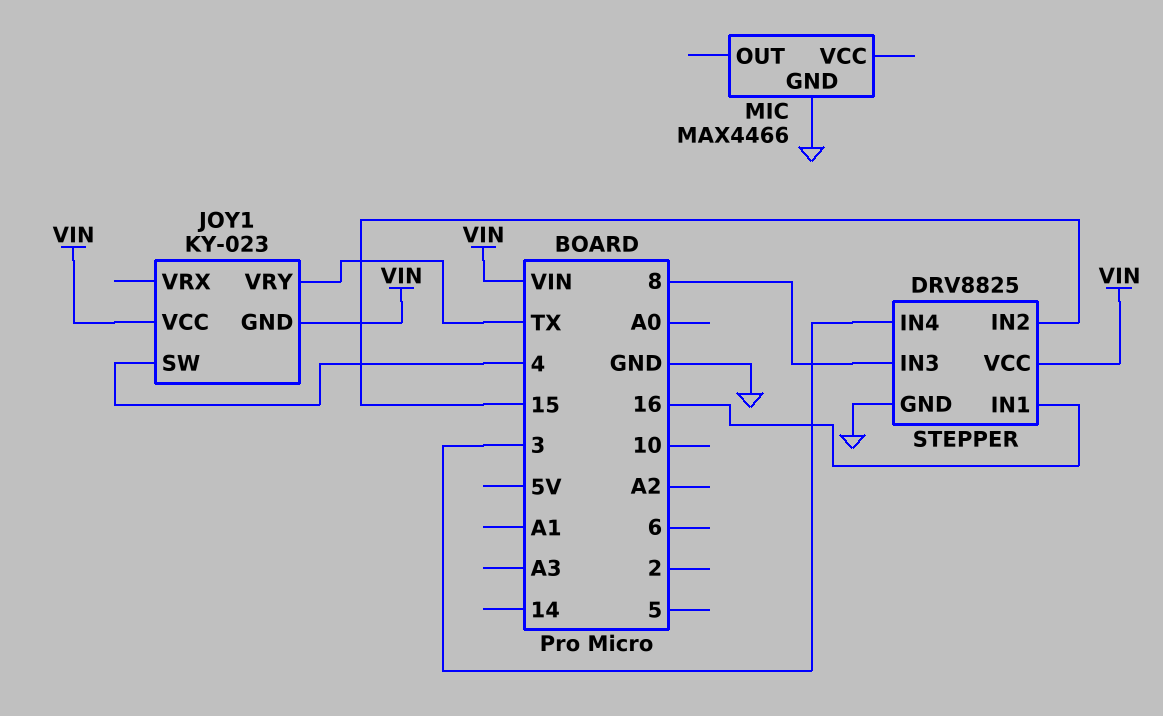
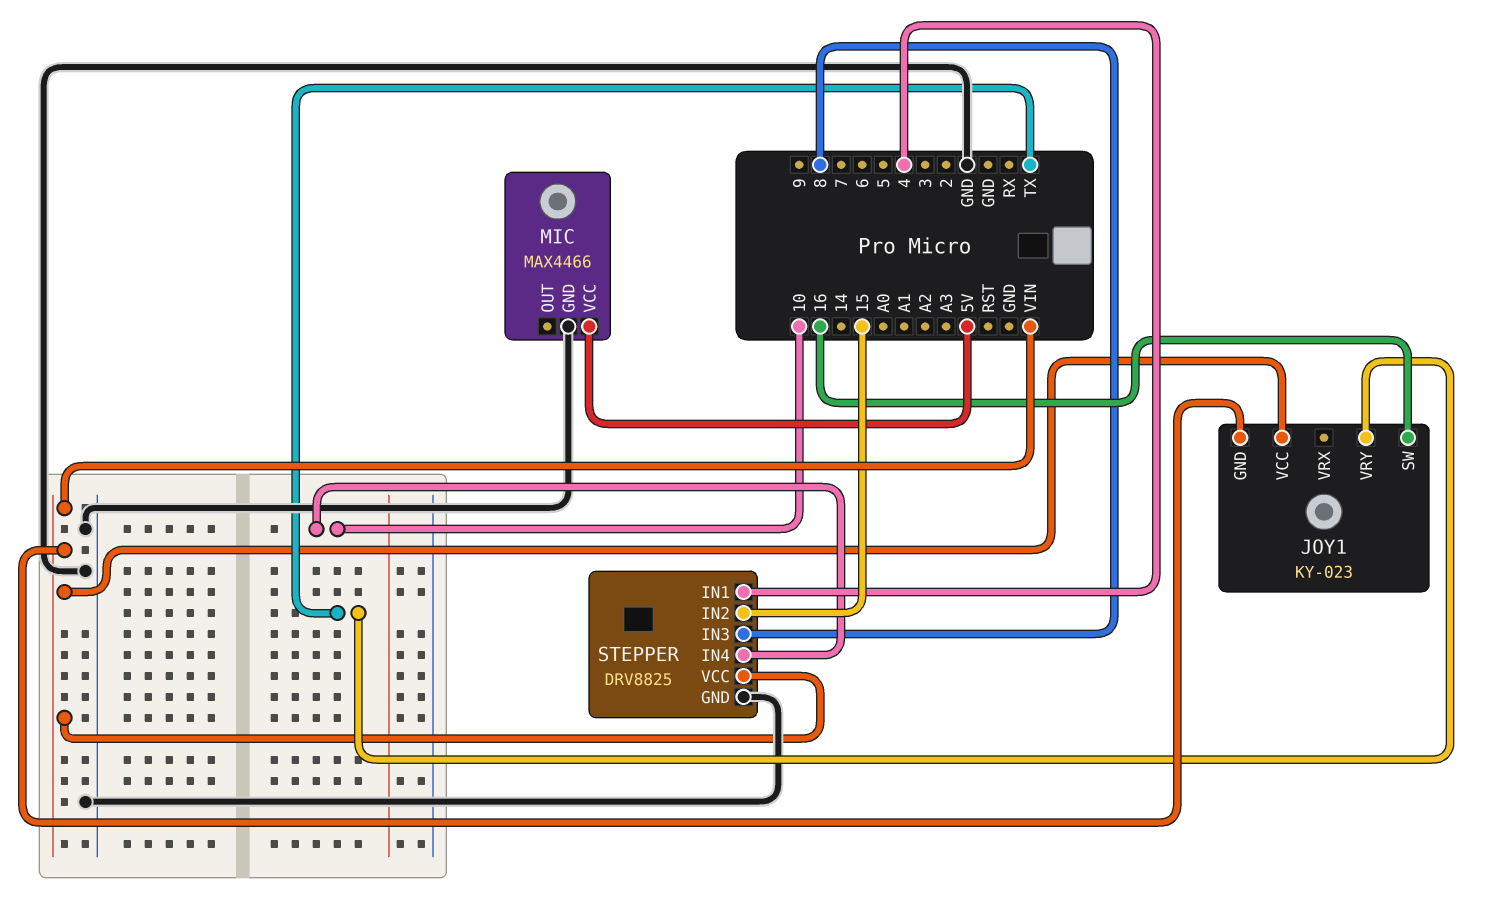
JOY1 pin SW: 4 -> 16
MIC pin VCC: none -> 5V
STEPPER pin IN1: 16 -> 4
STEPPER pin IN4: 3 -> 10

